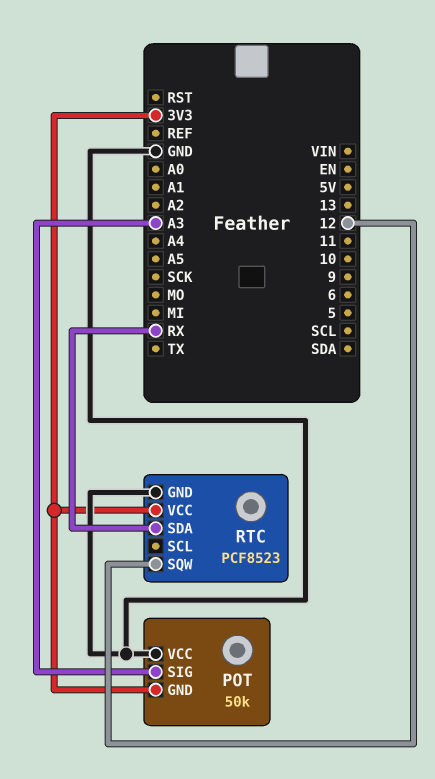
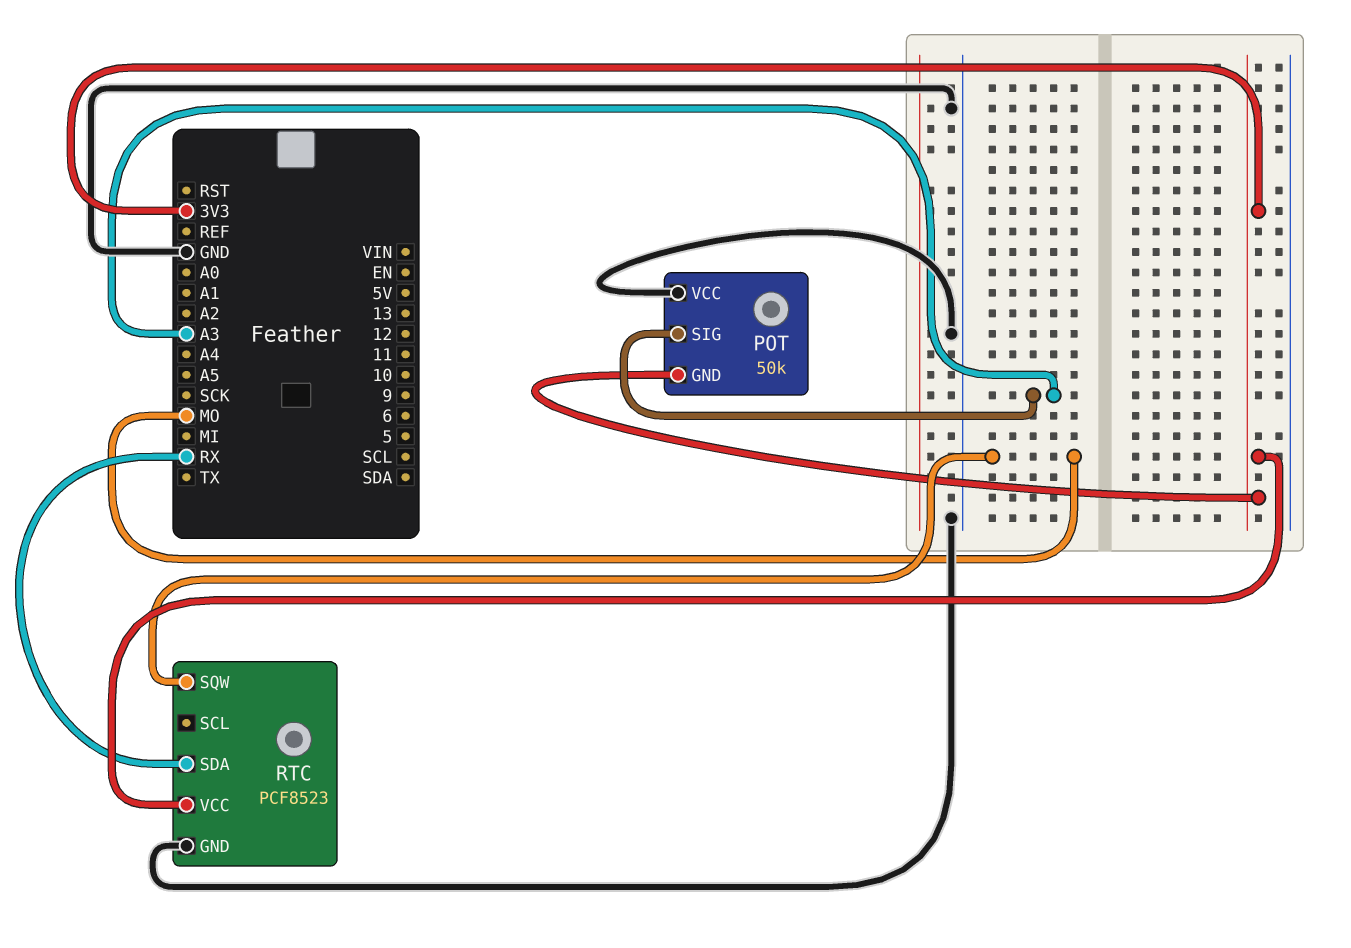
RTC pin SQW: 12 -> MO

